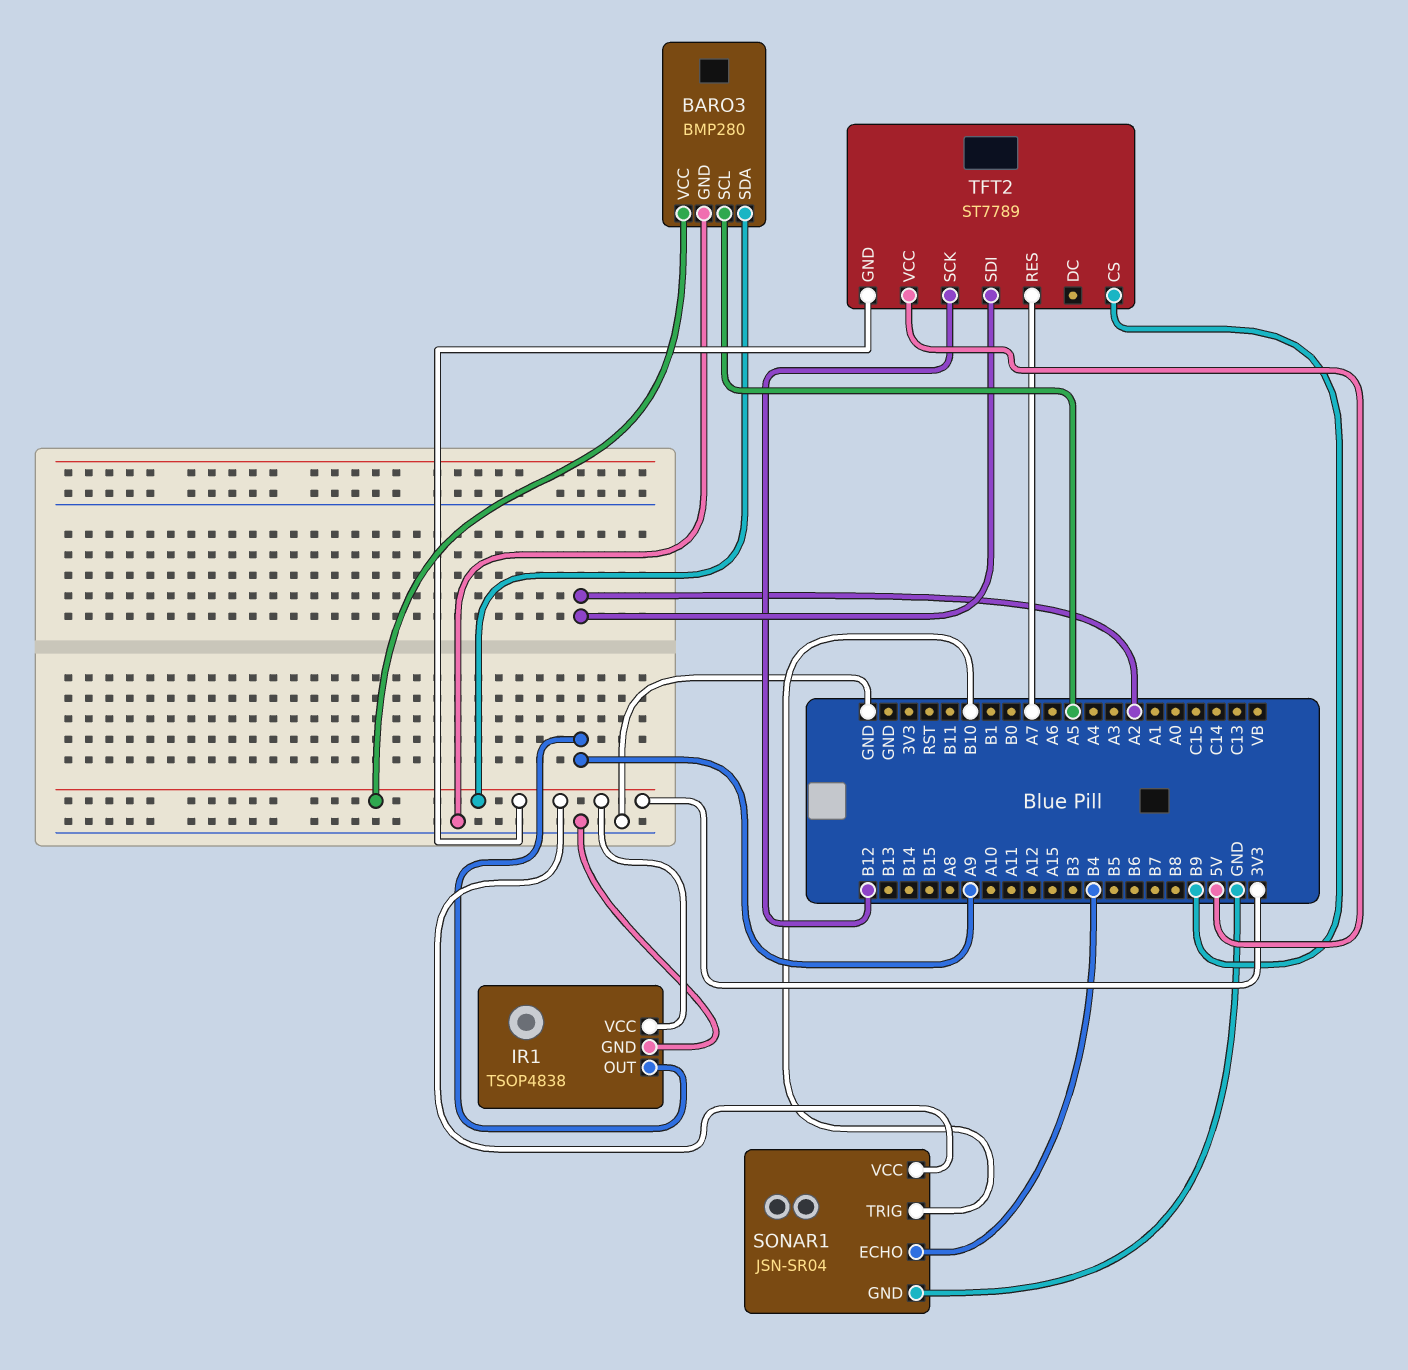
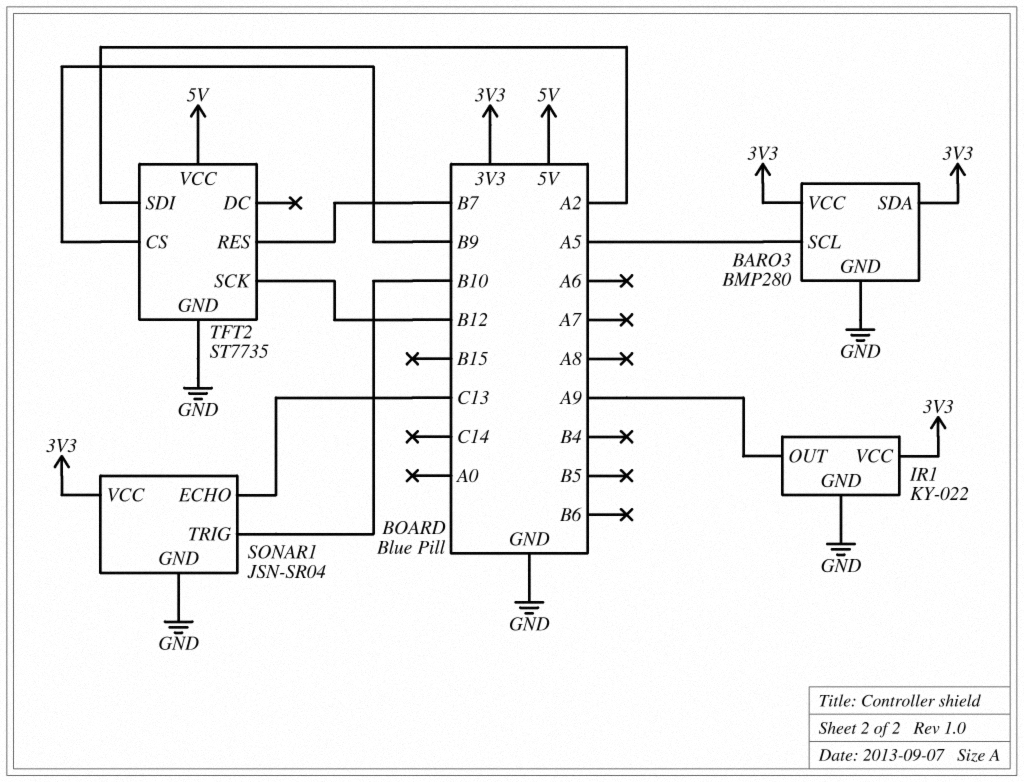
IR1: TSOP4838 -> KY-022
SONAR1 pin ECHO: B4 -> C13
TFT2: ST7789 -> ST7735
TFT2 pin GND: 3V3 -> GND
TFT2 pin RES: A7 -> B7

